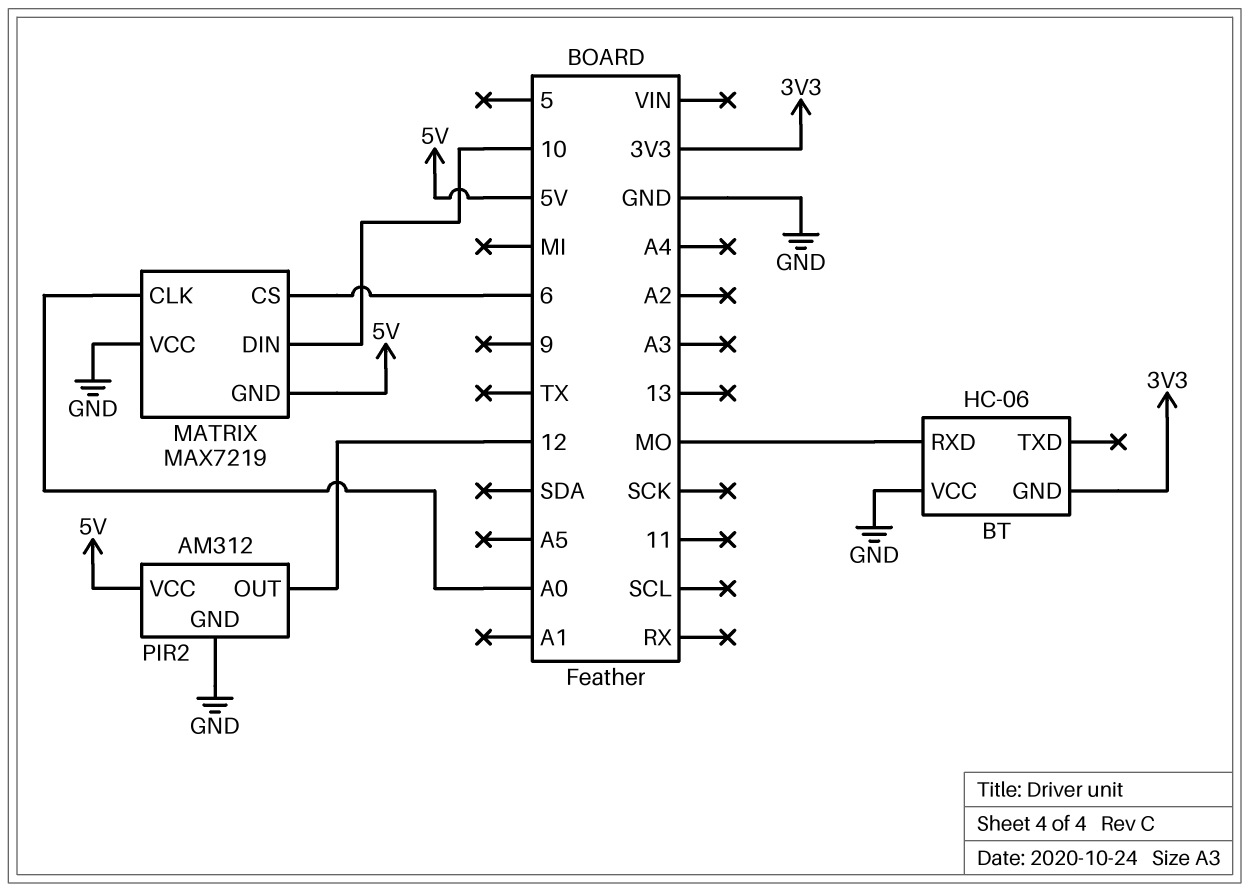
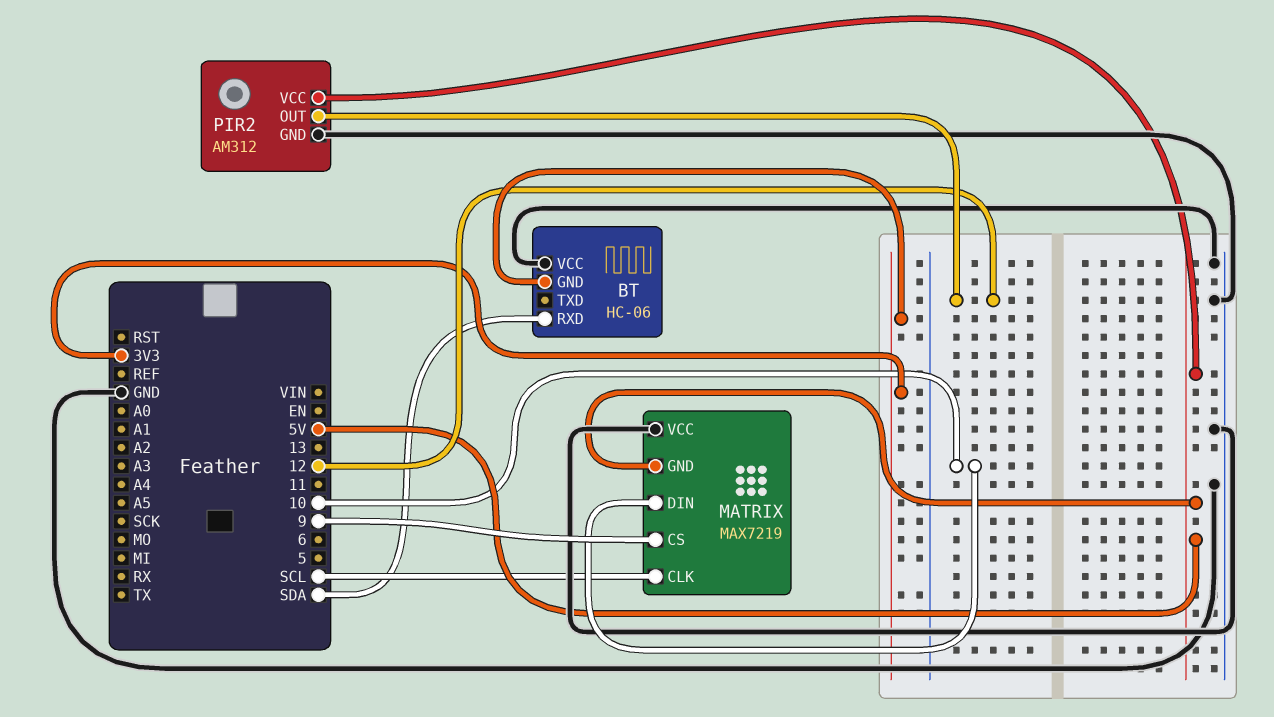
BT pin RXD: MO -> SDA
MATRIX pin CLK: A0 -> SCL
MATRIX pin CS: 6 -> 9

